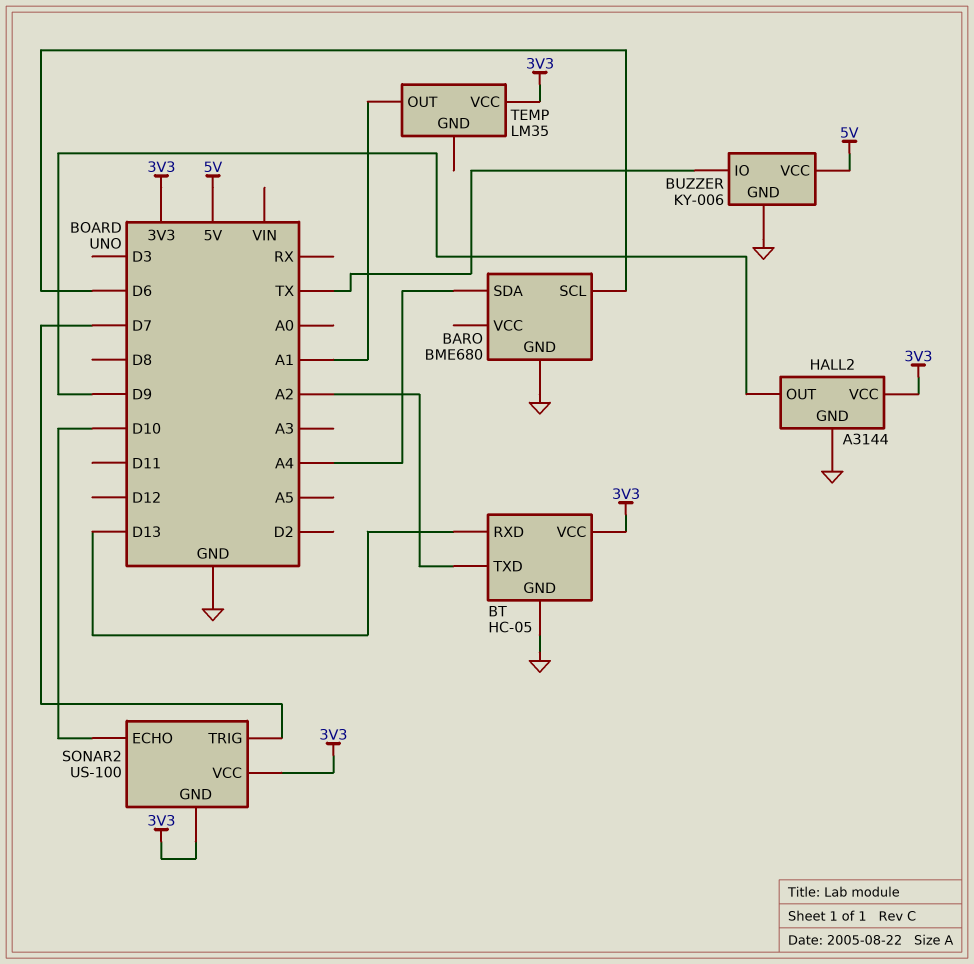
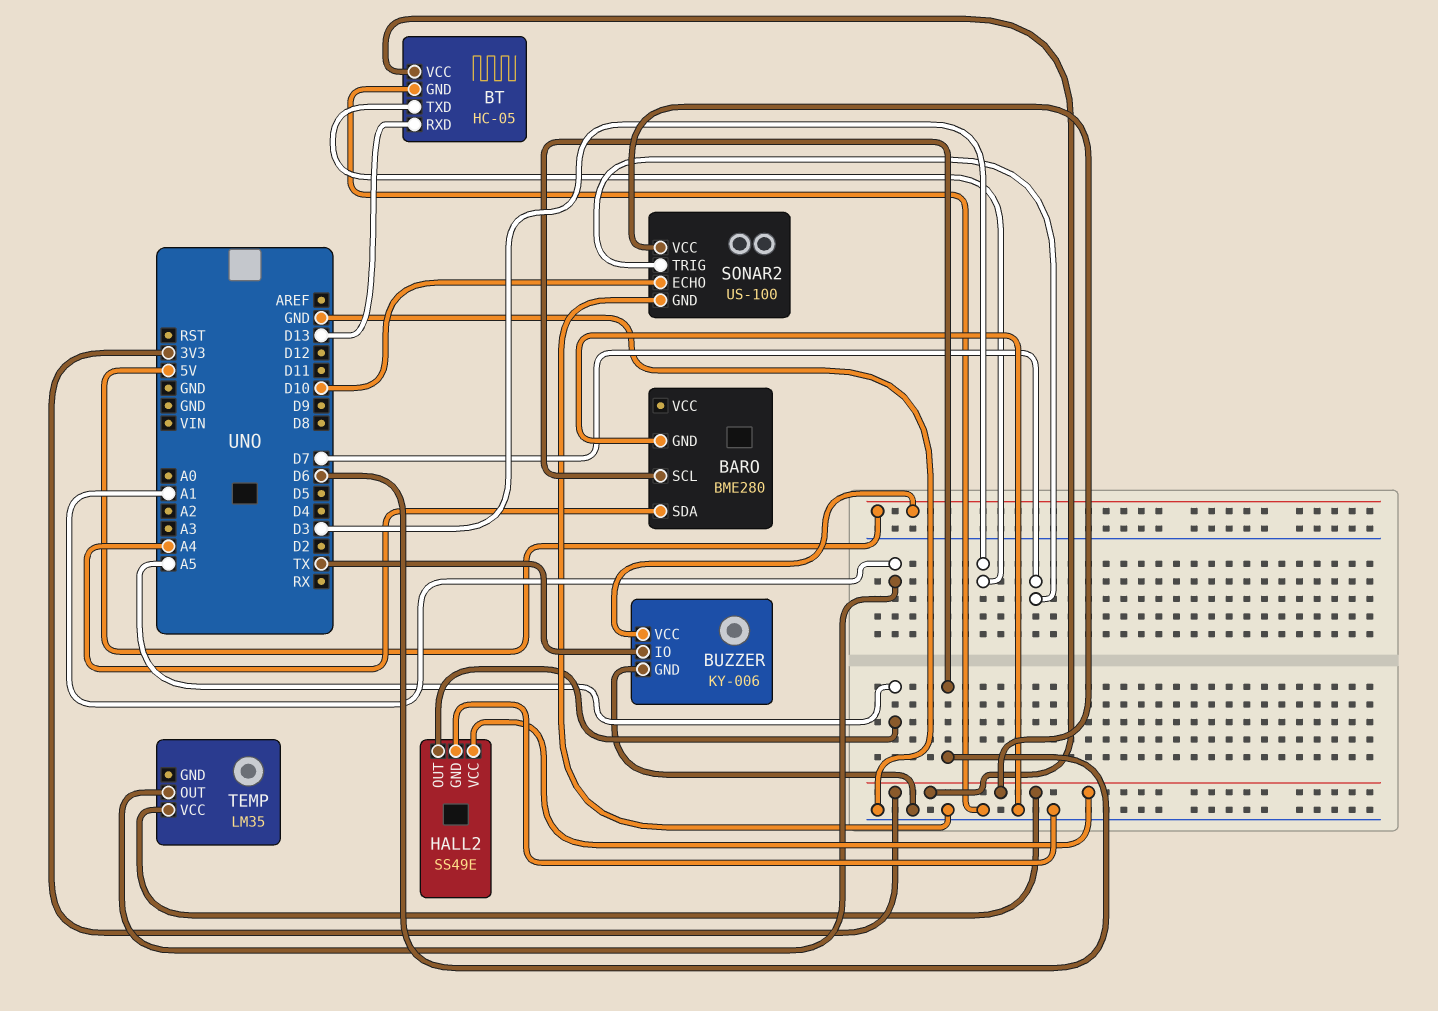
BARO: BME680 -> BME280
BT pin TXD: A2 -> D3
HALL2: A3144 -> SS49E
HALL2 pin OUT: D9 -> A5
SONAR2 pin GND: 3V3 -> GND

